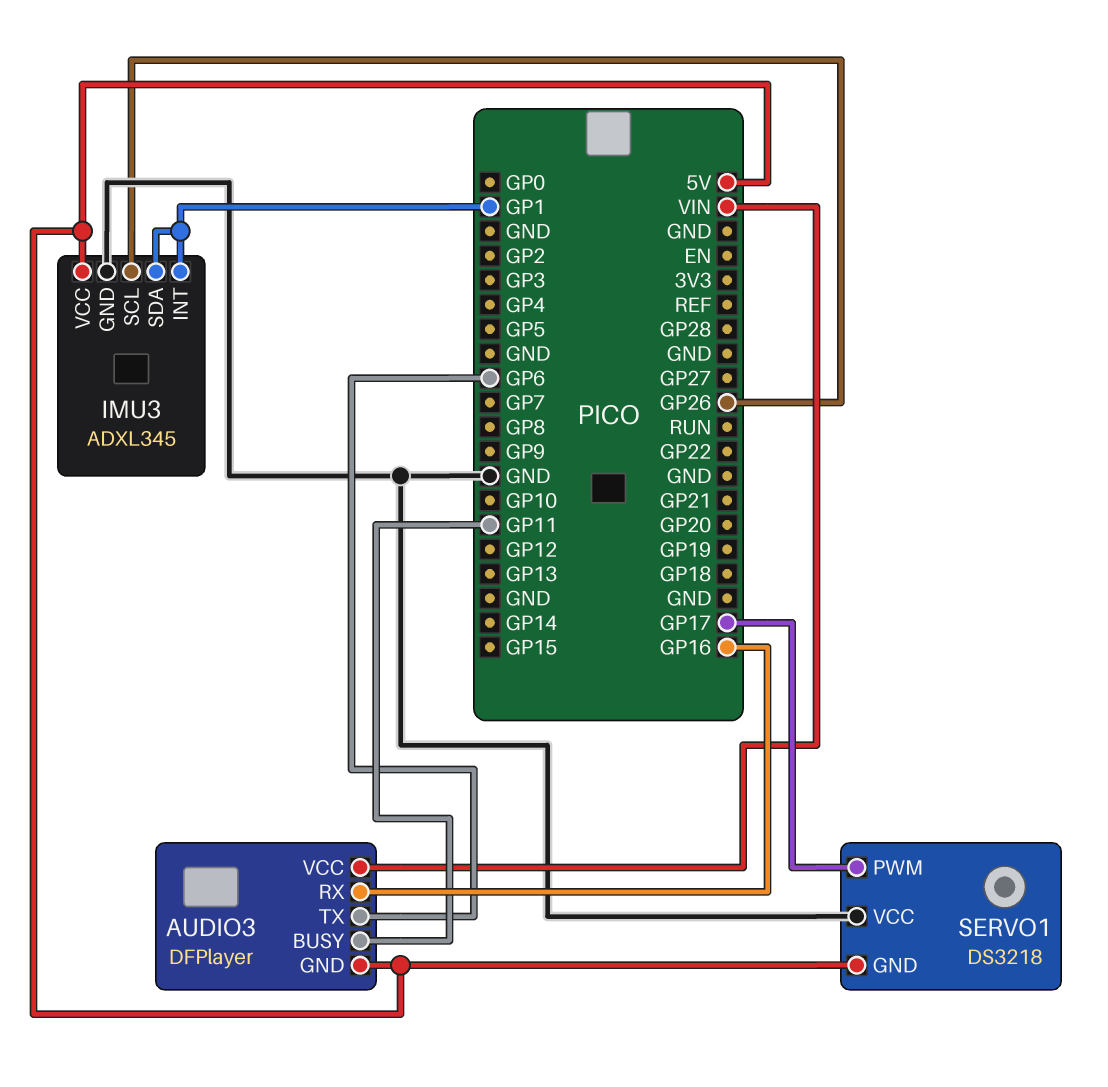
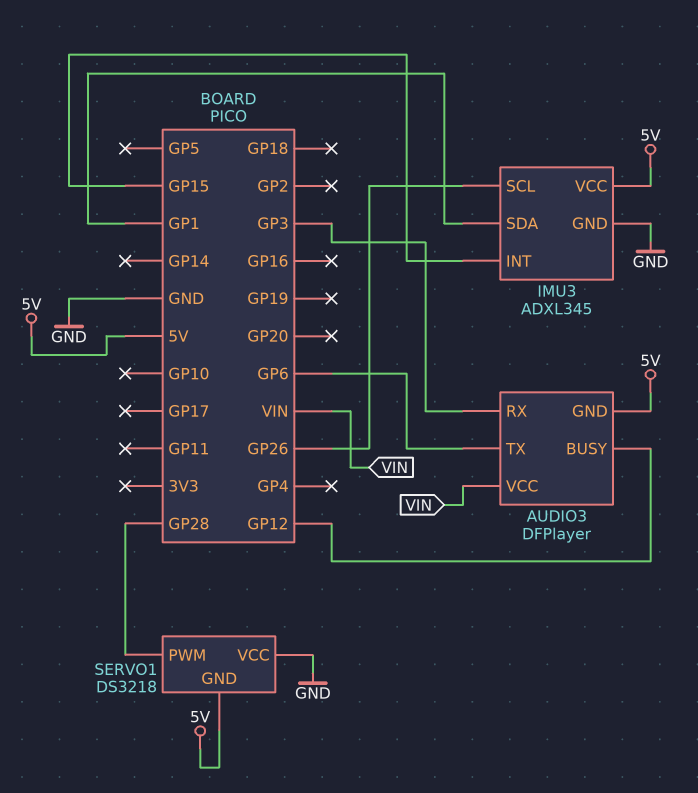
AUDIO3 pin BUSY: GP11 -> GP12
AUDIO3 pin RX: GP16 -> GP3
IMU3 pin INT: GP1 -> GP15
SERVO1 pin PWM: GP17 -> GP28

